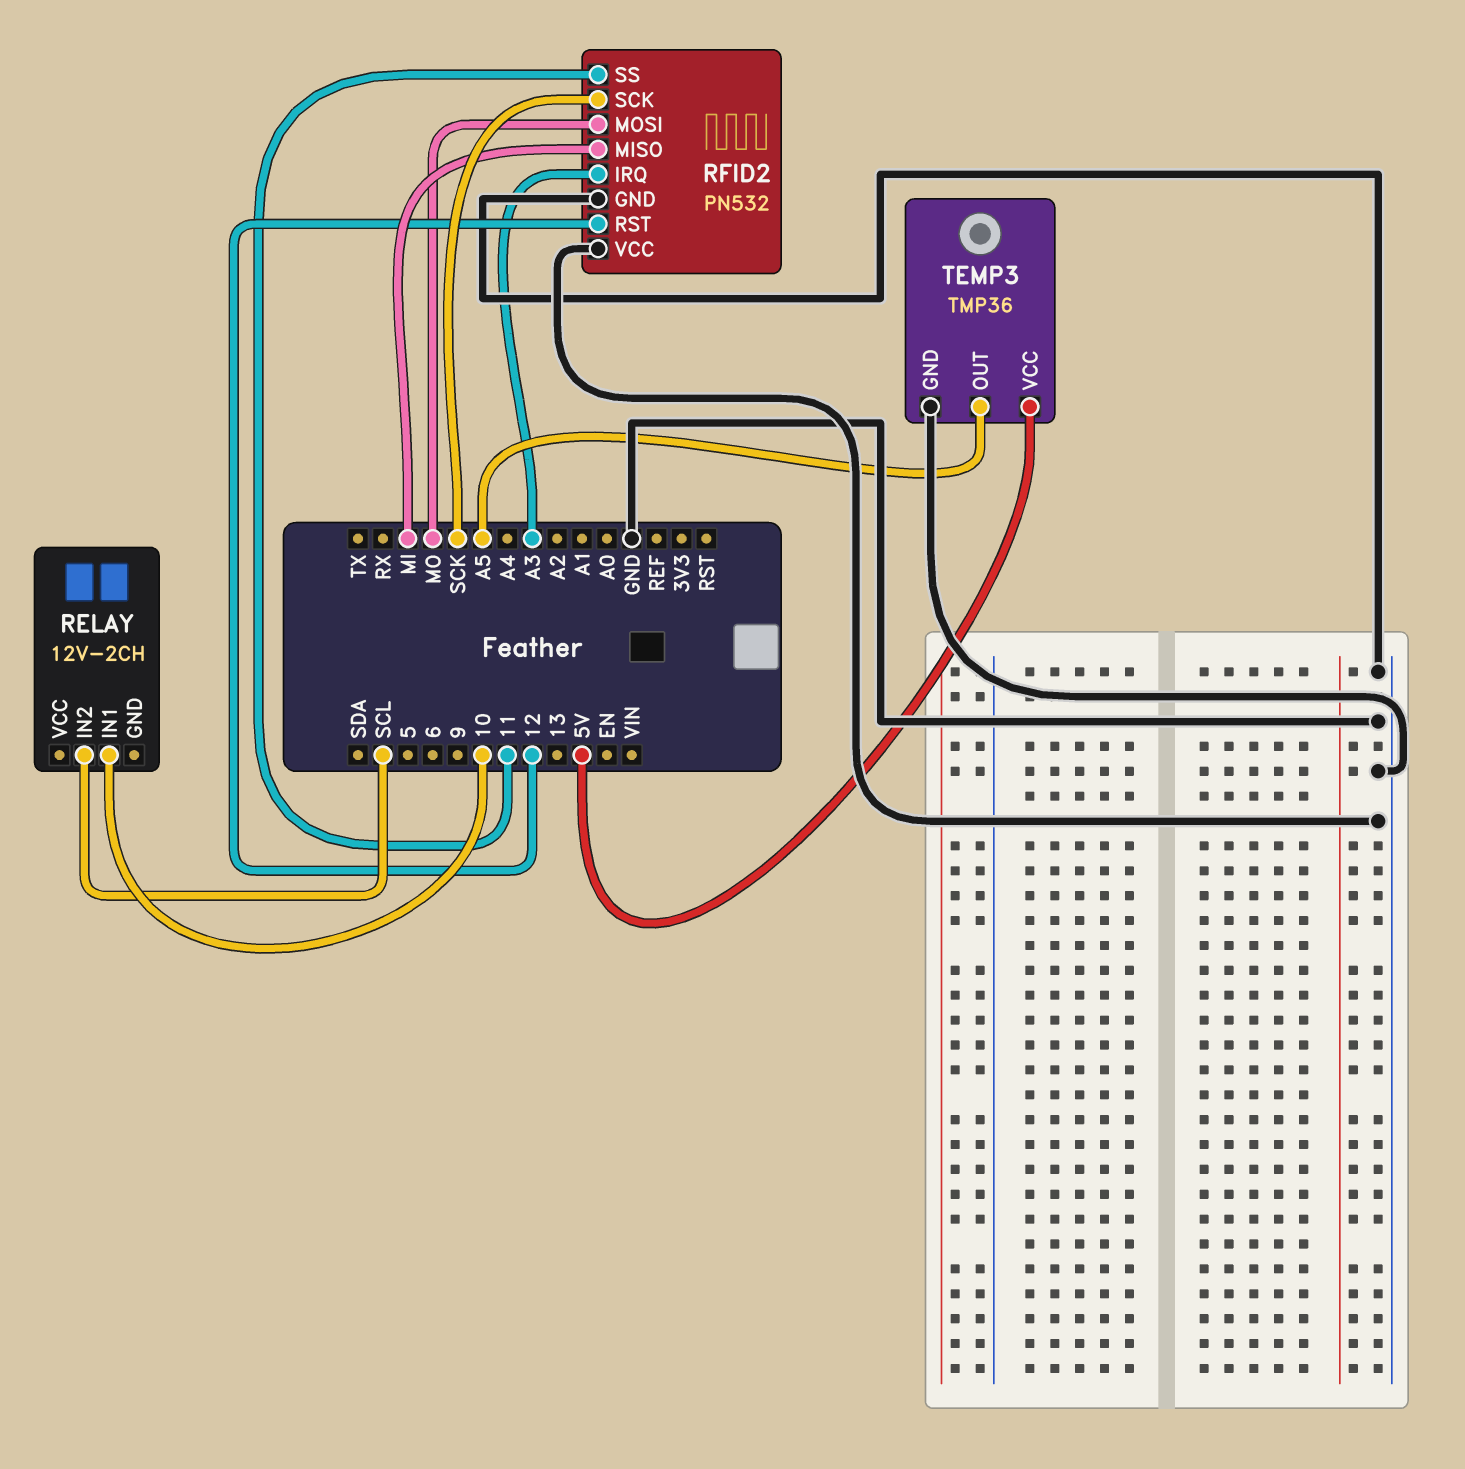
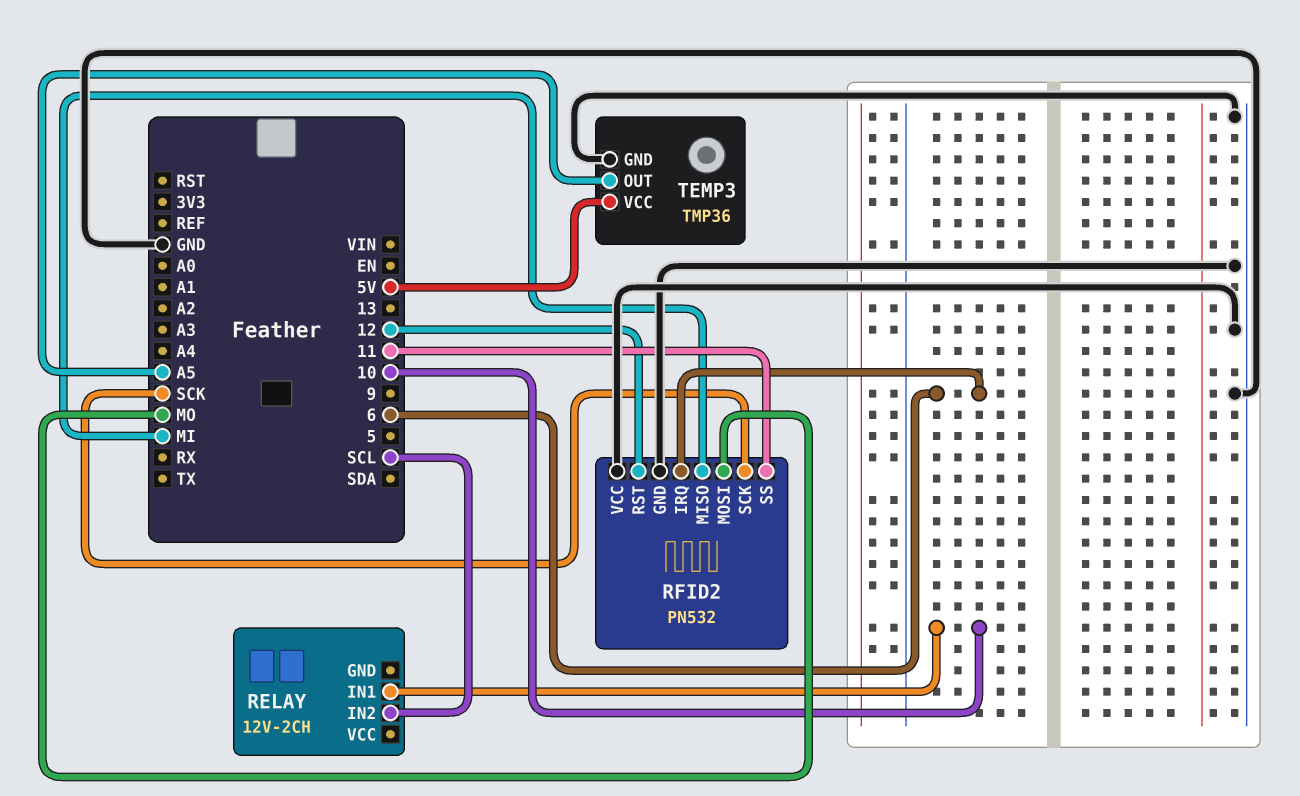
RFID2 pin IRQ: A3 -> 6

